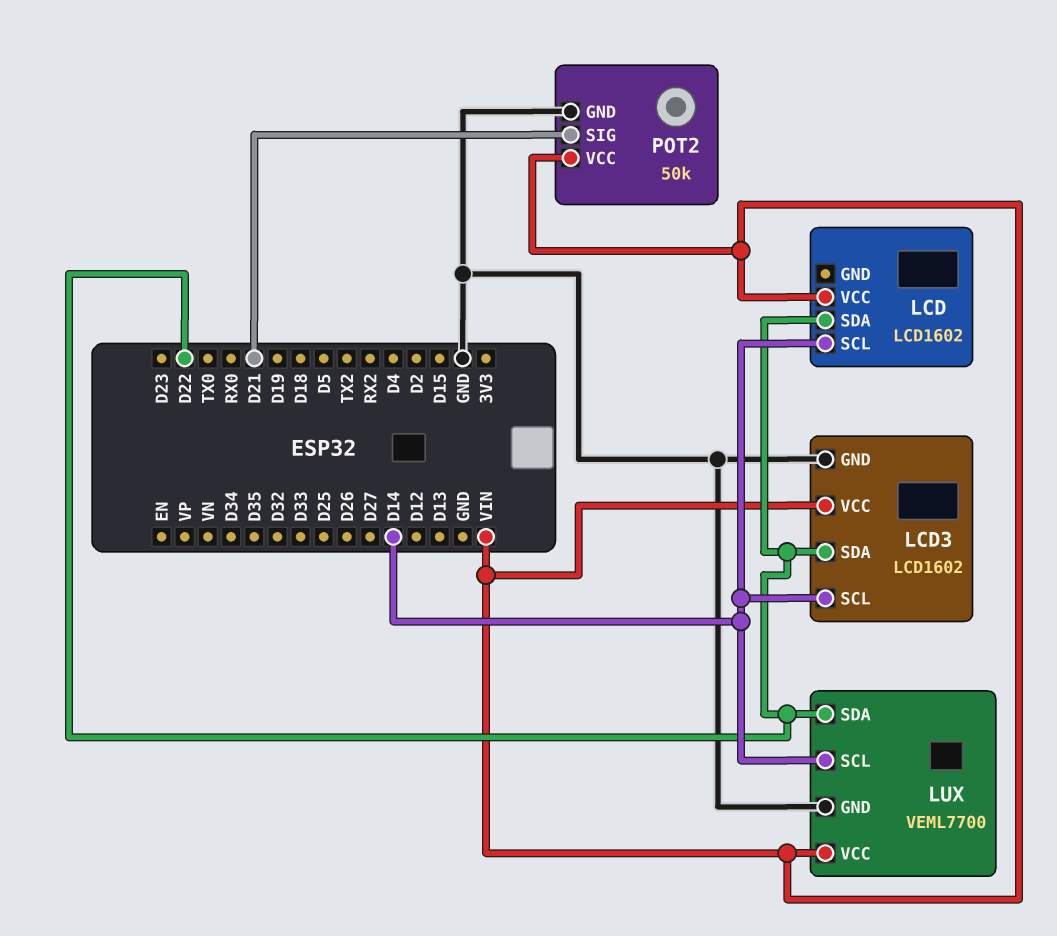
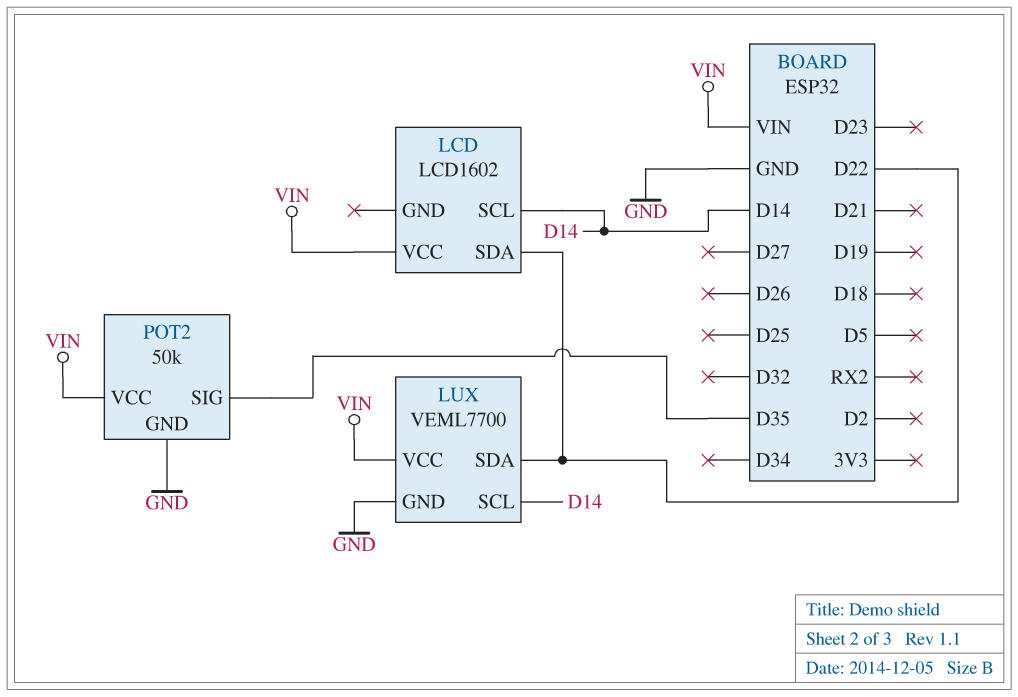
LCD3: LCD1602 -> none
LCD3 pin GND: GND -> none
LCD3 pin SCL: D14 -> none
LCD3 pin SDA: D22 -> none
LCD3 pin VCC: VIN -> none
POT2 pin SIG: D21 -> D35

